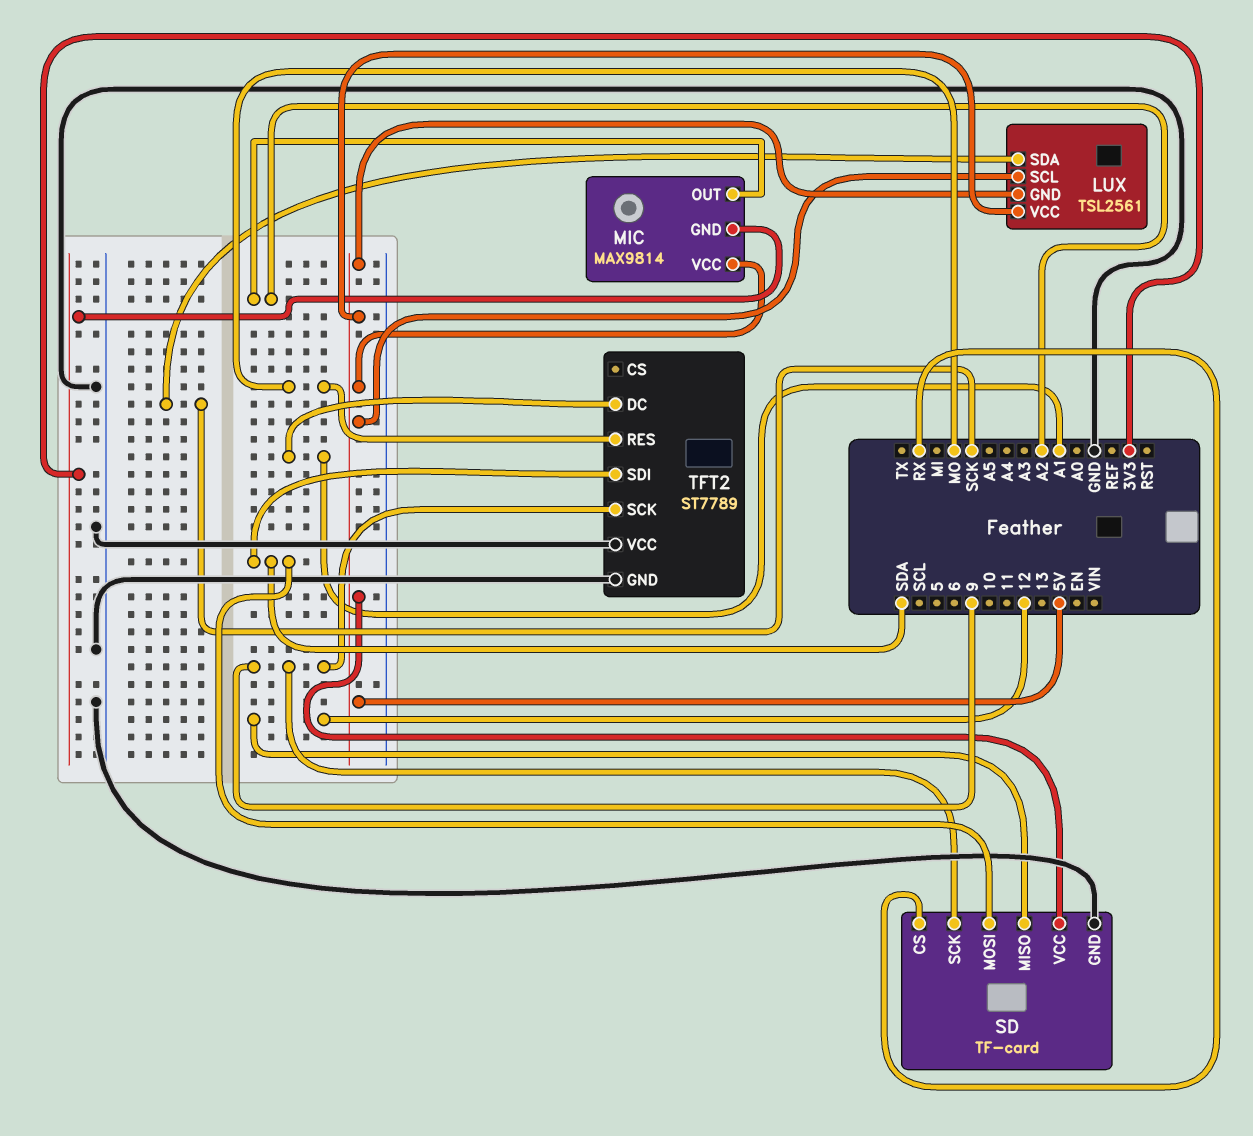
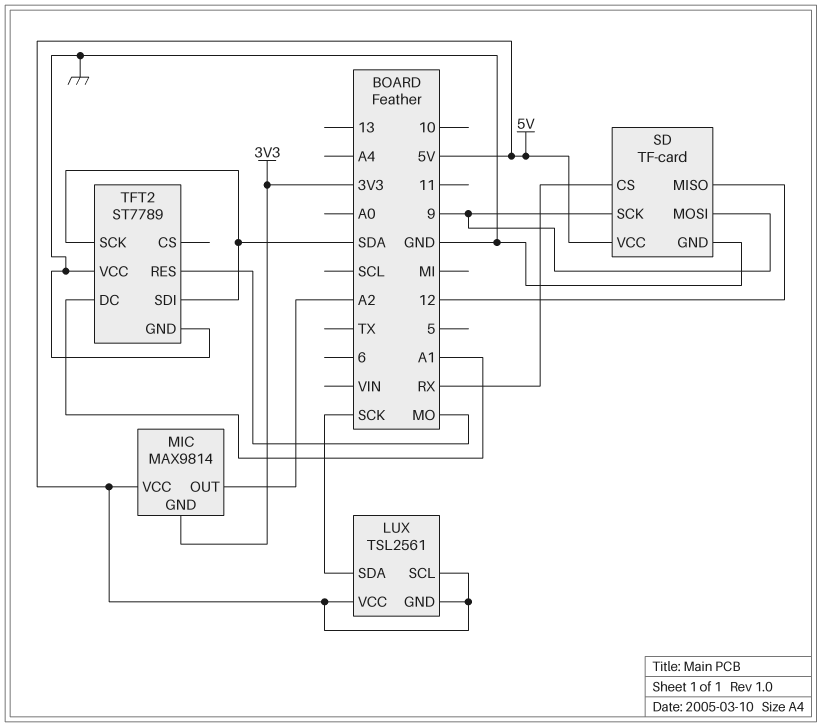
SD pin MOSI: SDA -> 9
TFT2 pin SCK: 9 -> SDA

